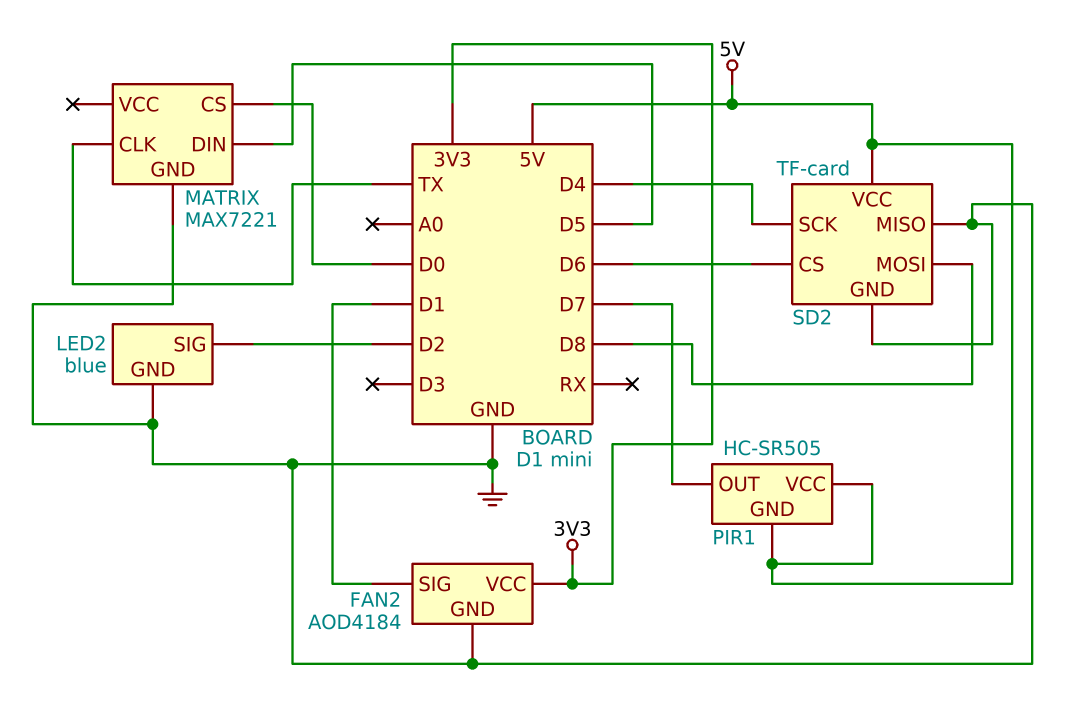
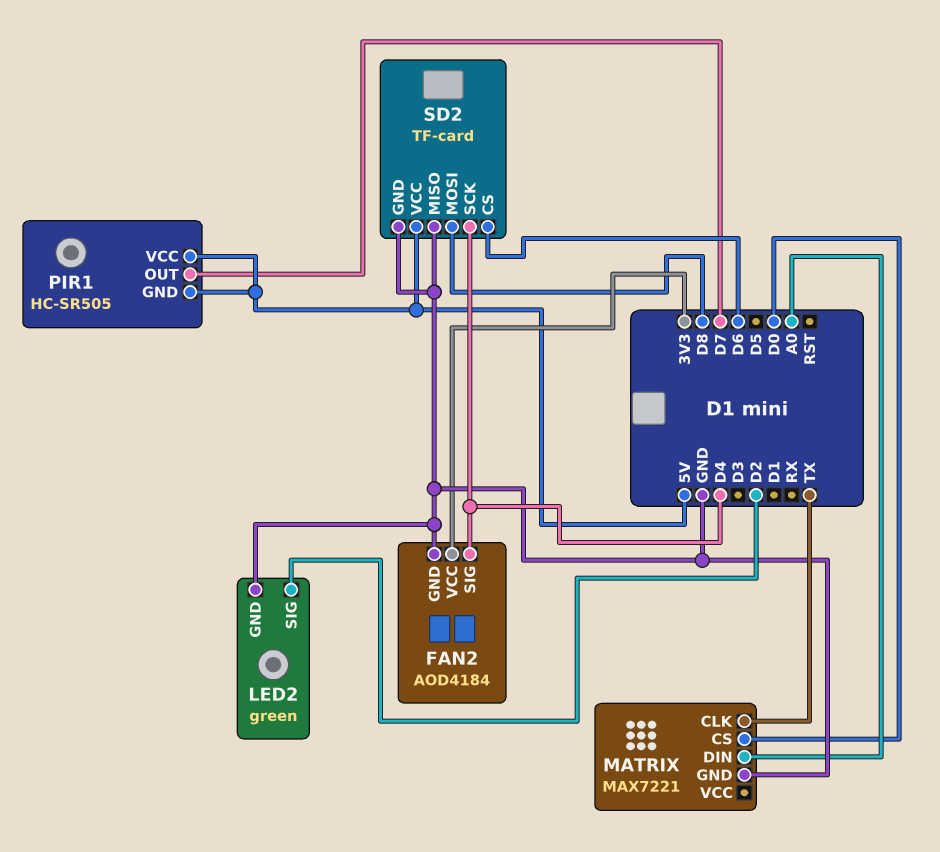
FAN2 pin SIG: D1 -> D4
LED2: blue -> green
MATRIX pin DIN: D5 -> A0

